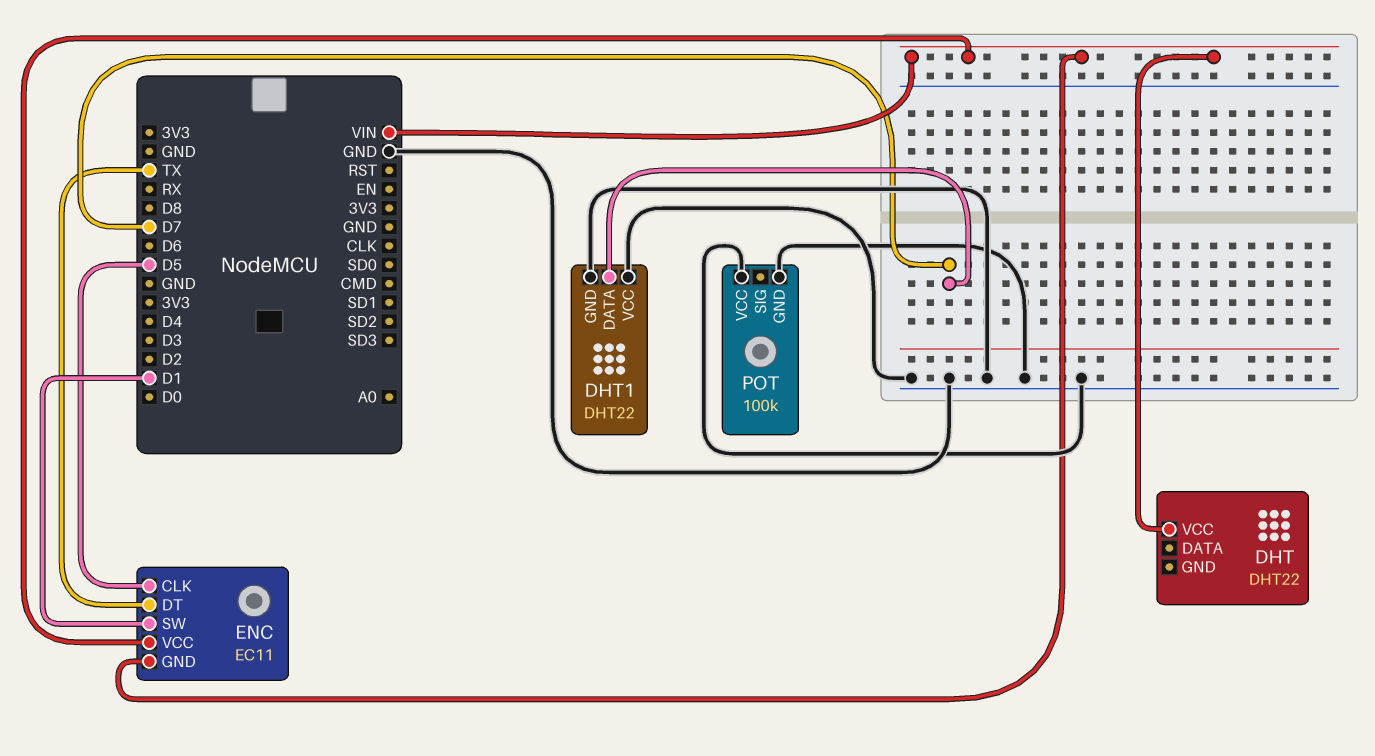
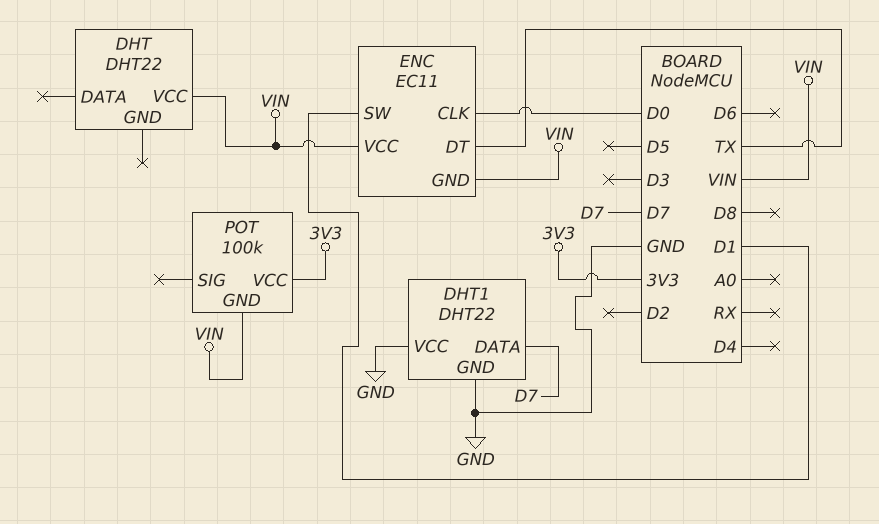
ENC pin CLK: D5 -> D0
POT pin GND: GND -> VIN
POT pin VCC: GND -> 3V3

